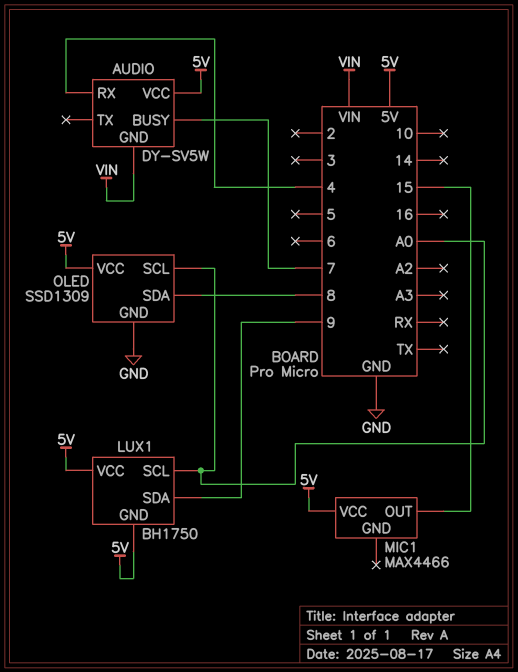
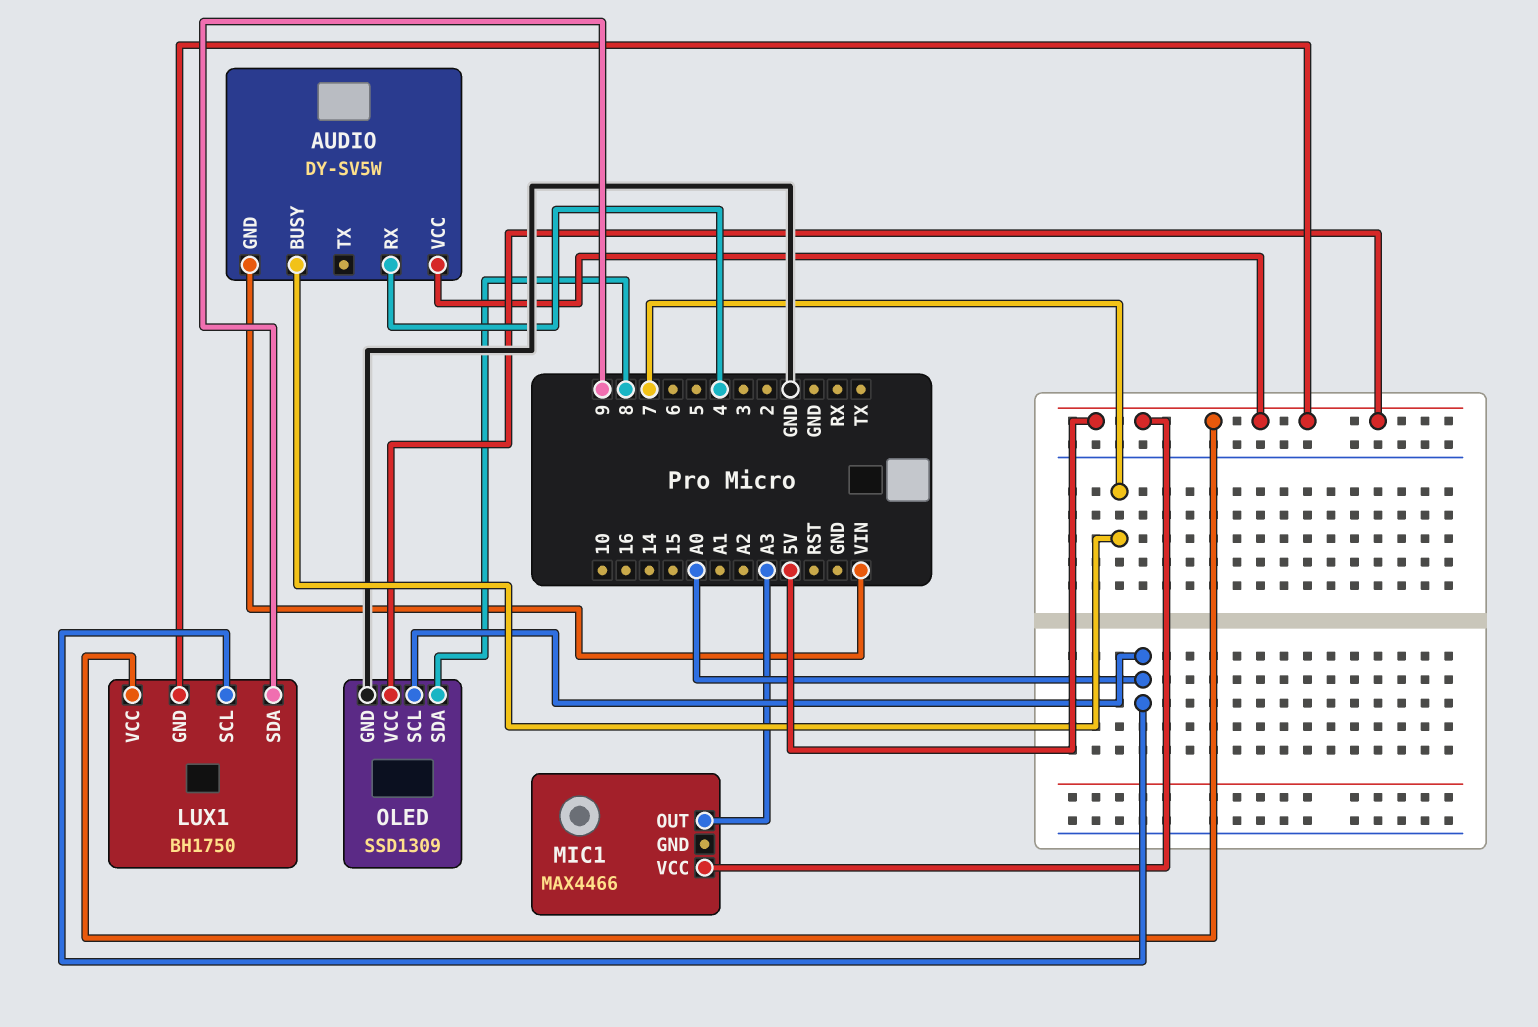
MIC1 pin OUT: 15 -> A3

